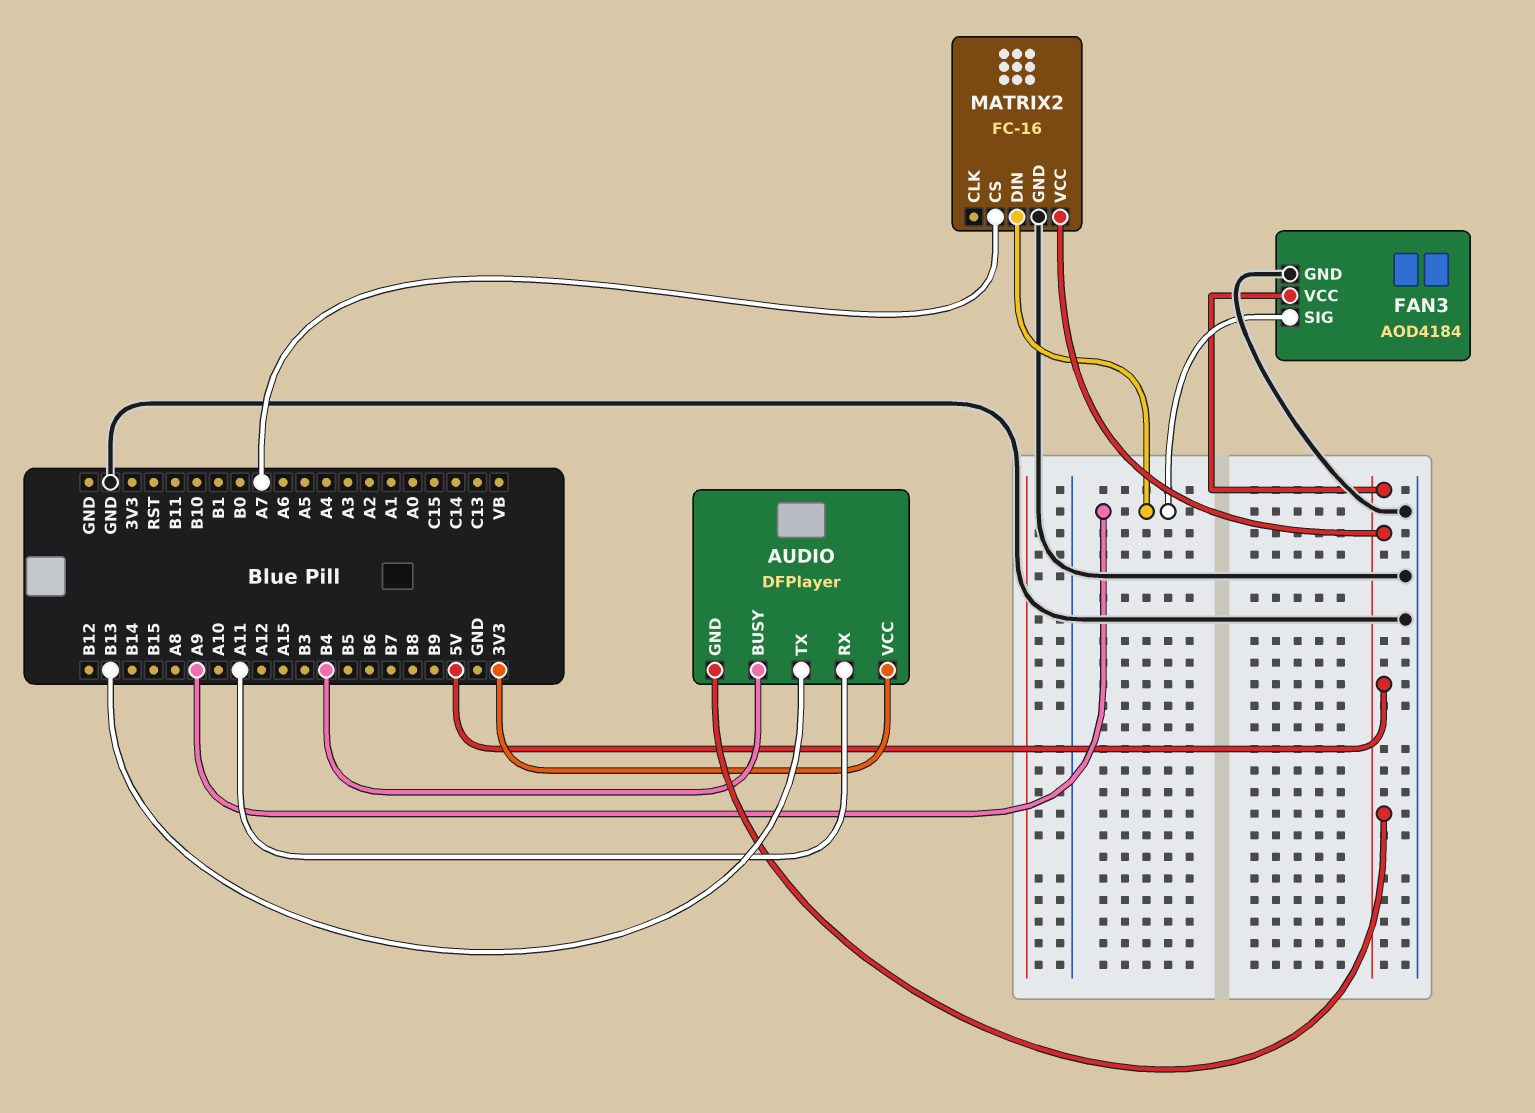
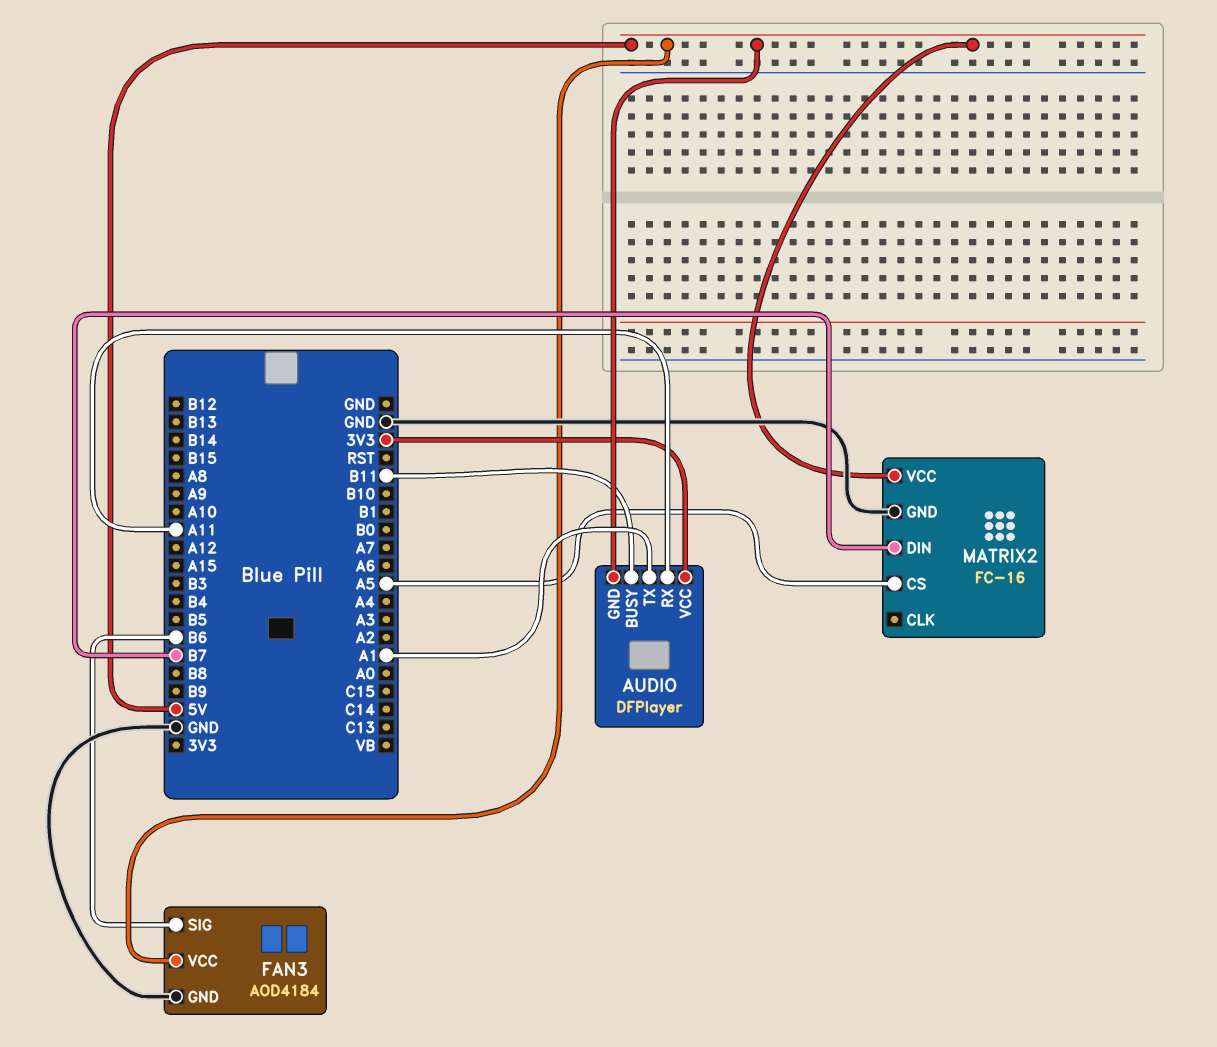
AUDIO pin BUSY: B4 -> B11
AUDIO pin TX: B13 -> A1
FAN3 pin SIG: A9 -> B6
MATRIX2 pin CS: A7 -> A5
MATRIX2 pin DIN: A9 -> B7

